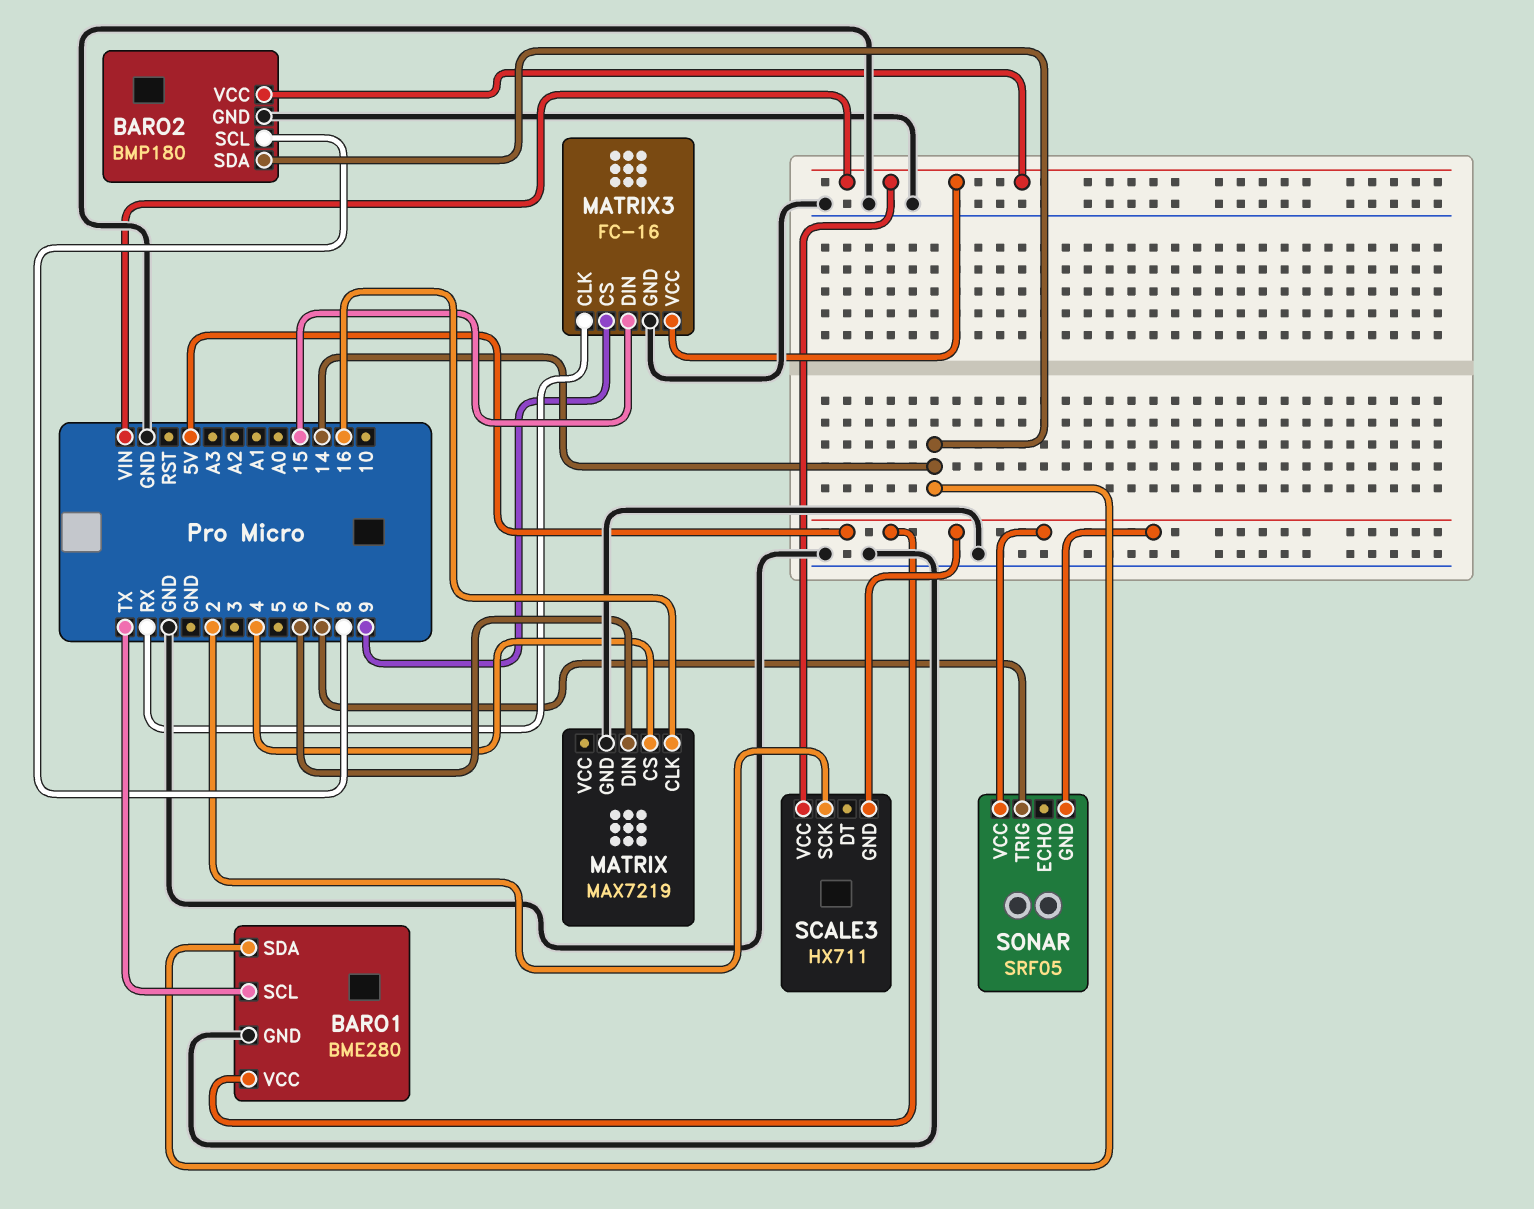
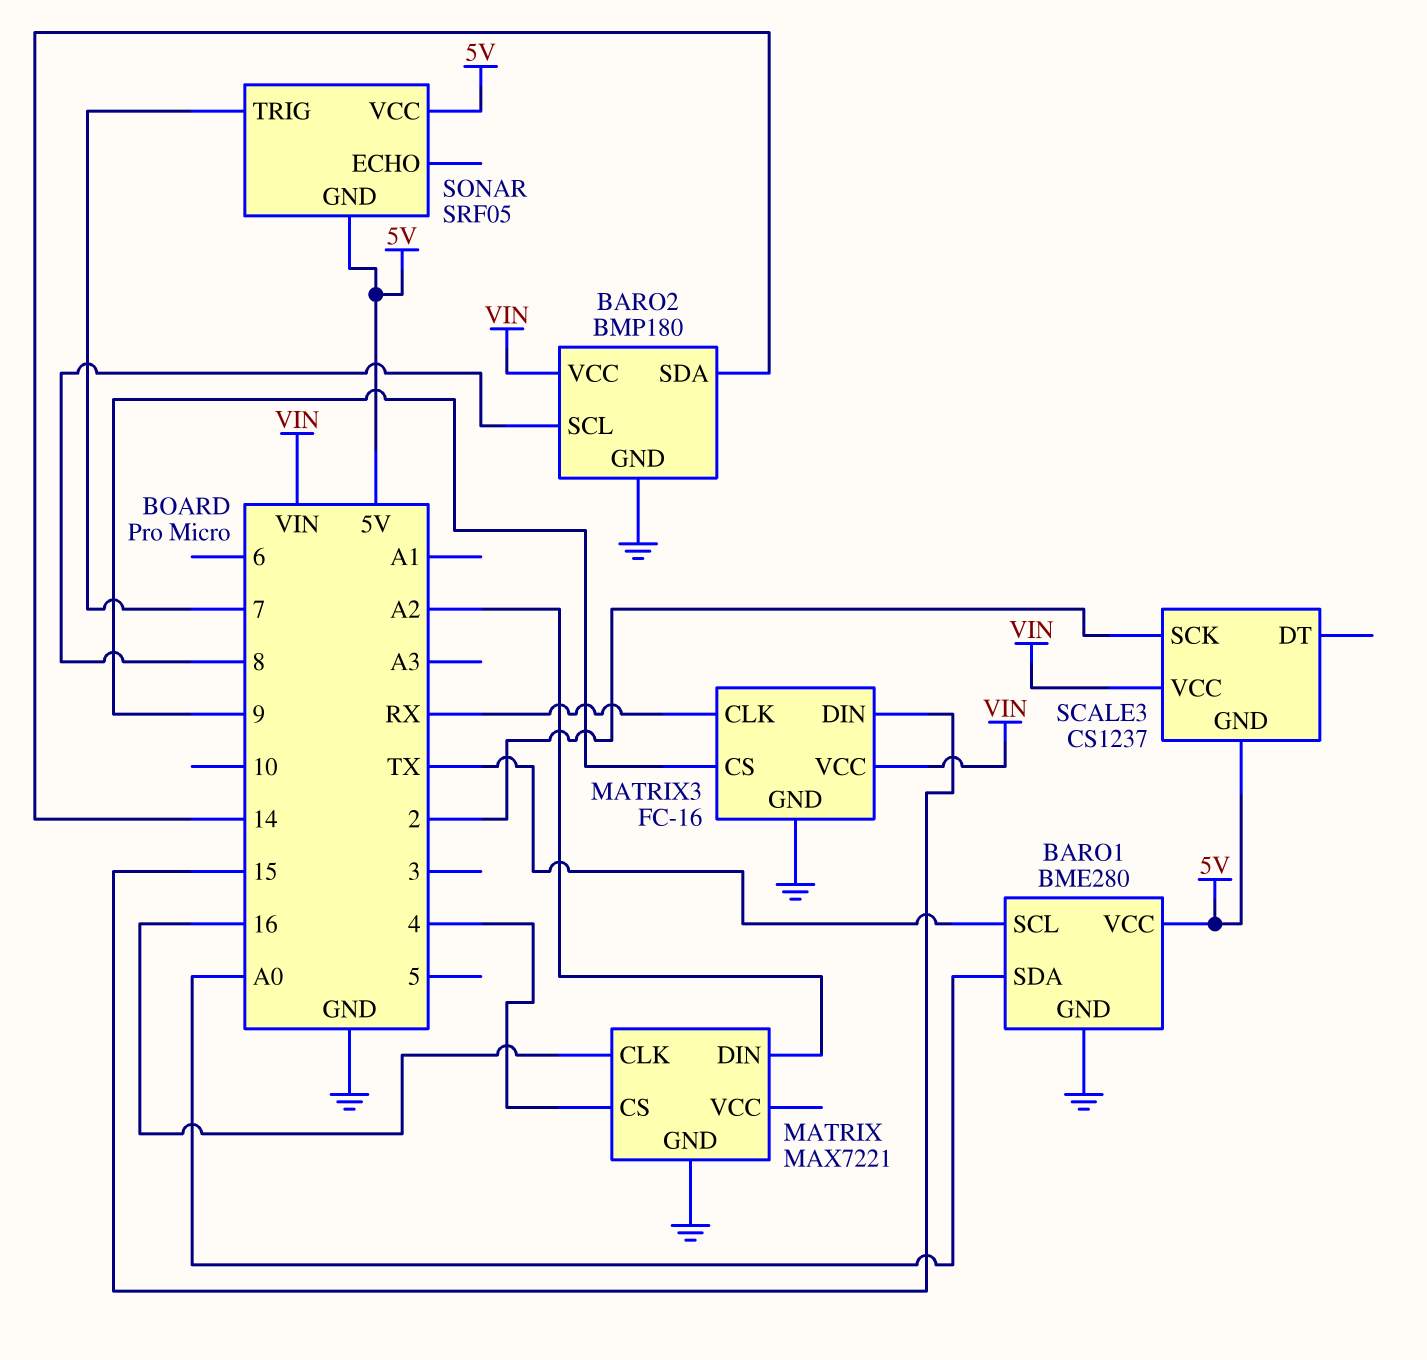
BARO1 pin SDA: 14 -> A0
MATRIX: MAX7219 -> MAX7221
MATRIX pin DIN: 6 -> A2
SCALE3: HX711 -> CS1237

